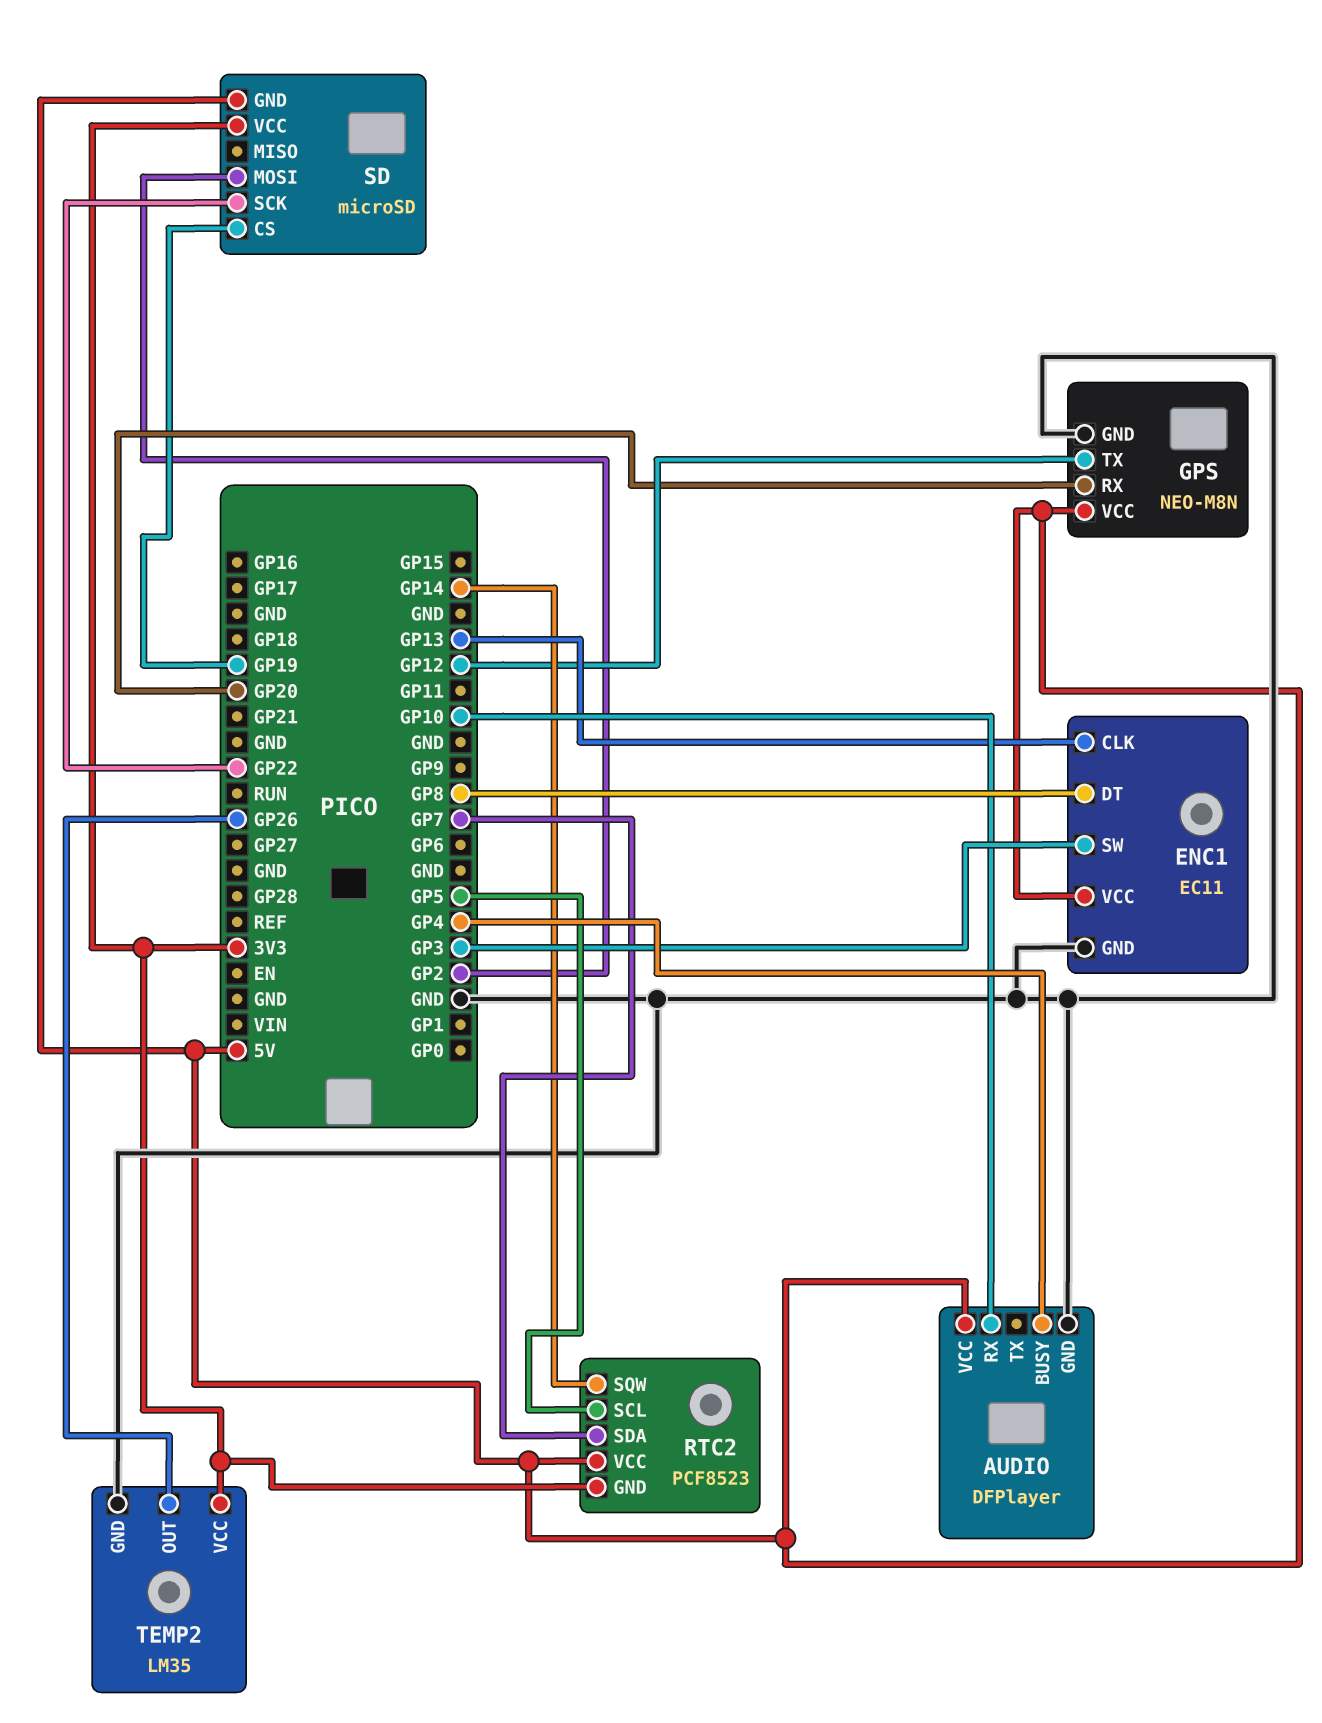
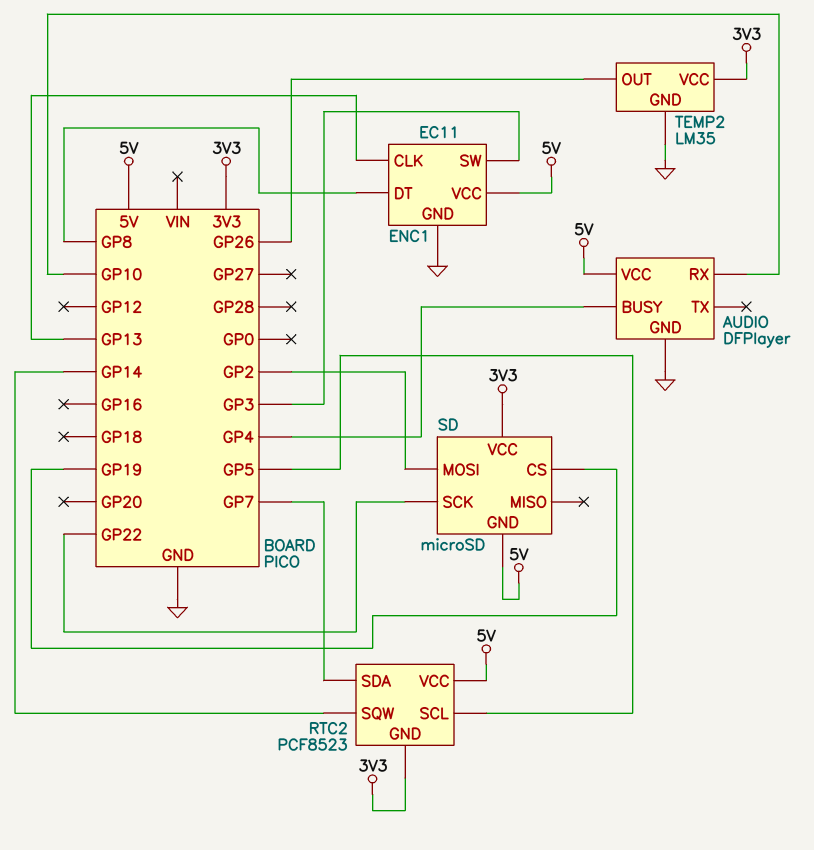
GPS: NEO-M8N -> none
GPS pin GND: GND -> none
GPS pin RX: GP20 -> none
GPS pin TX: GP12 -> none
GPS pin VCC: 5V -> none

